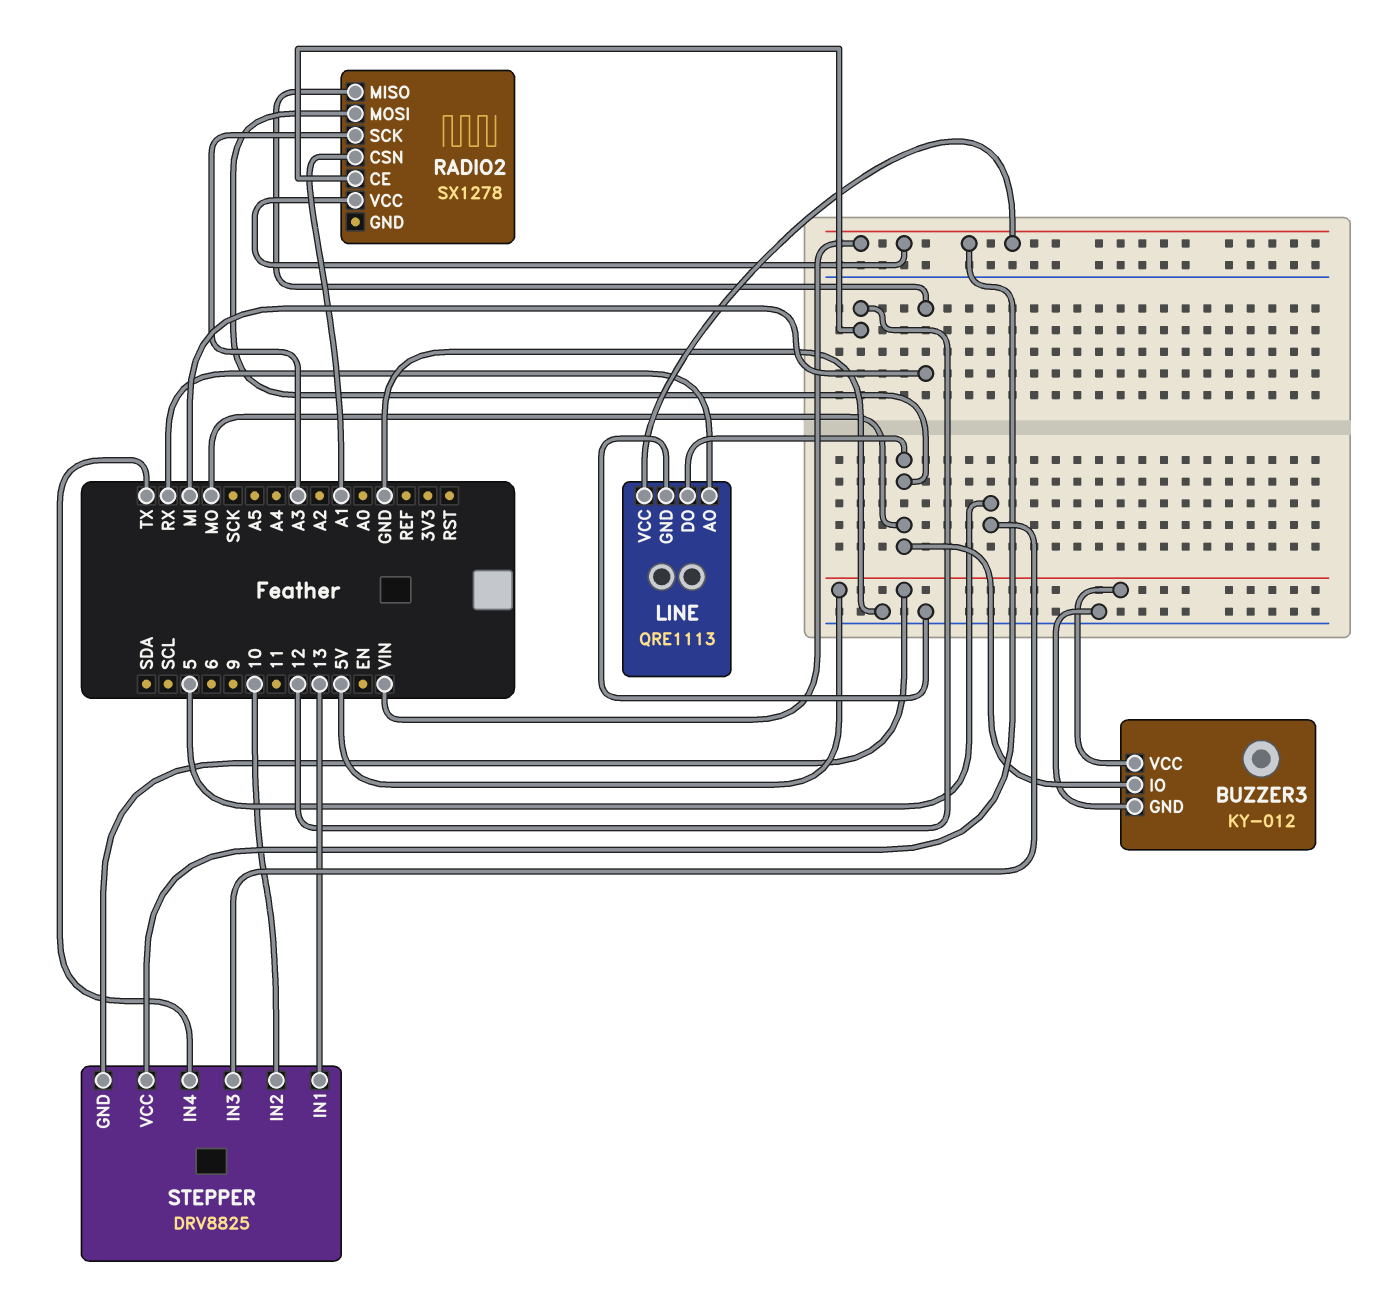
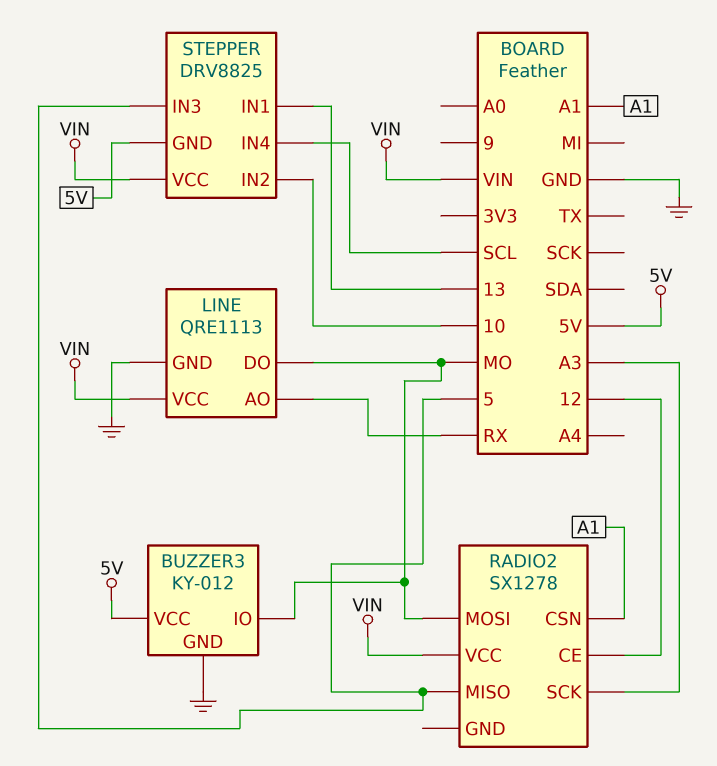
RADIO2 pin MISO: MI -> 5
STEPPER pin IN4: TX -> SCL

